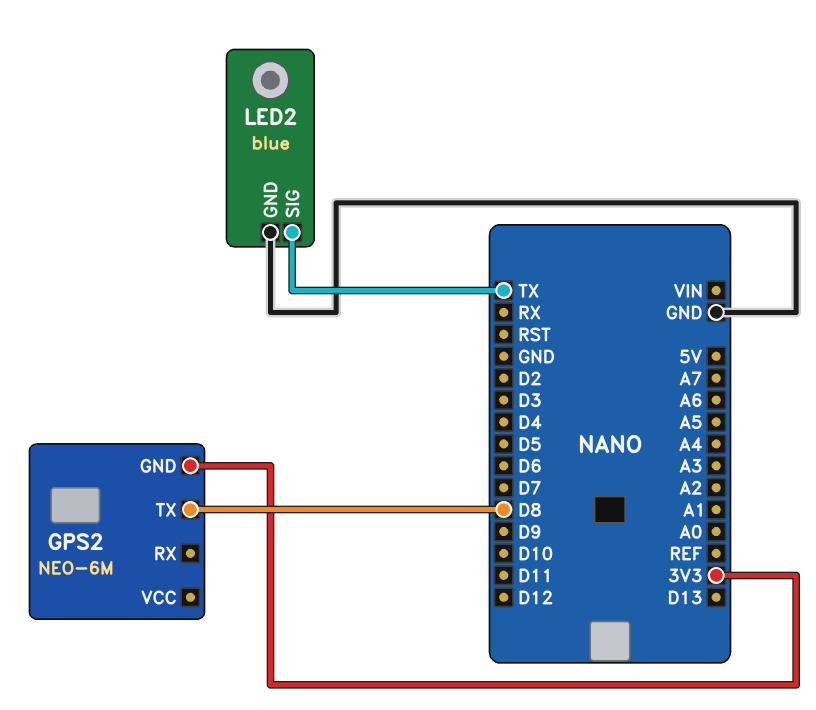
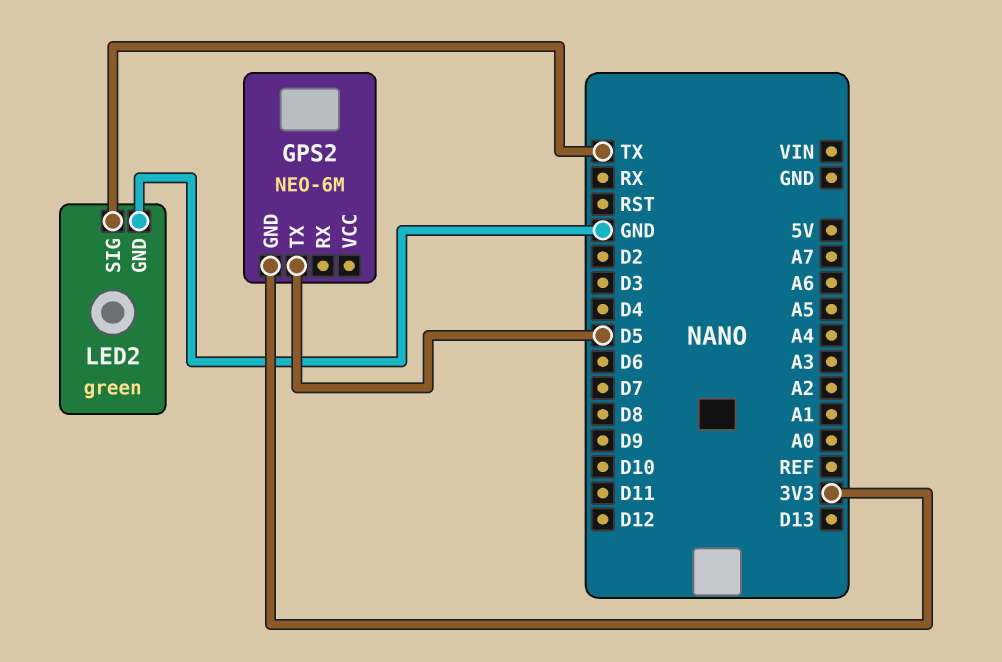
GPS2 pin TX: D8 -> D5
LED2: blue -> green

